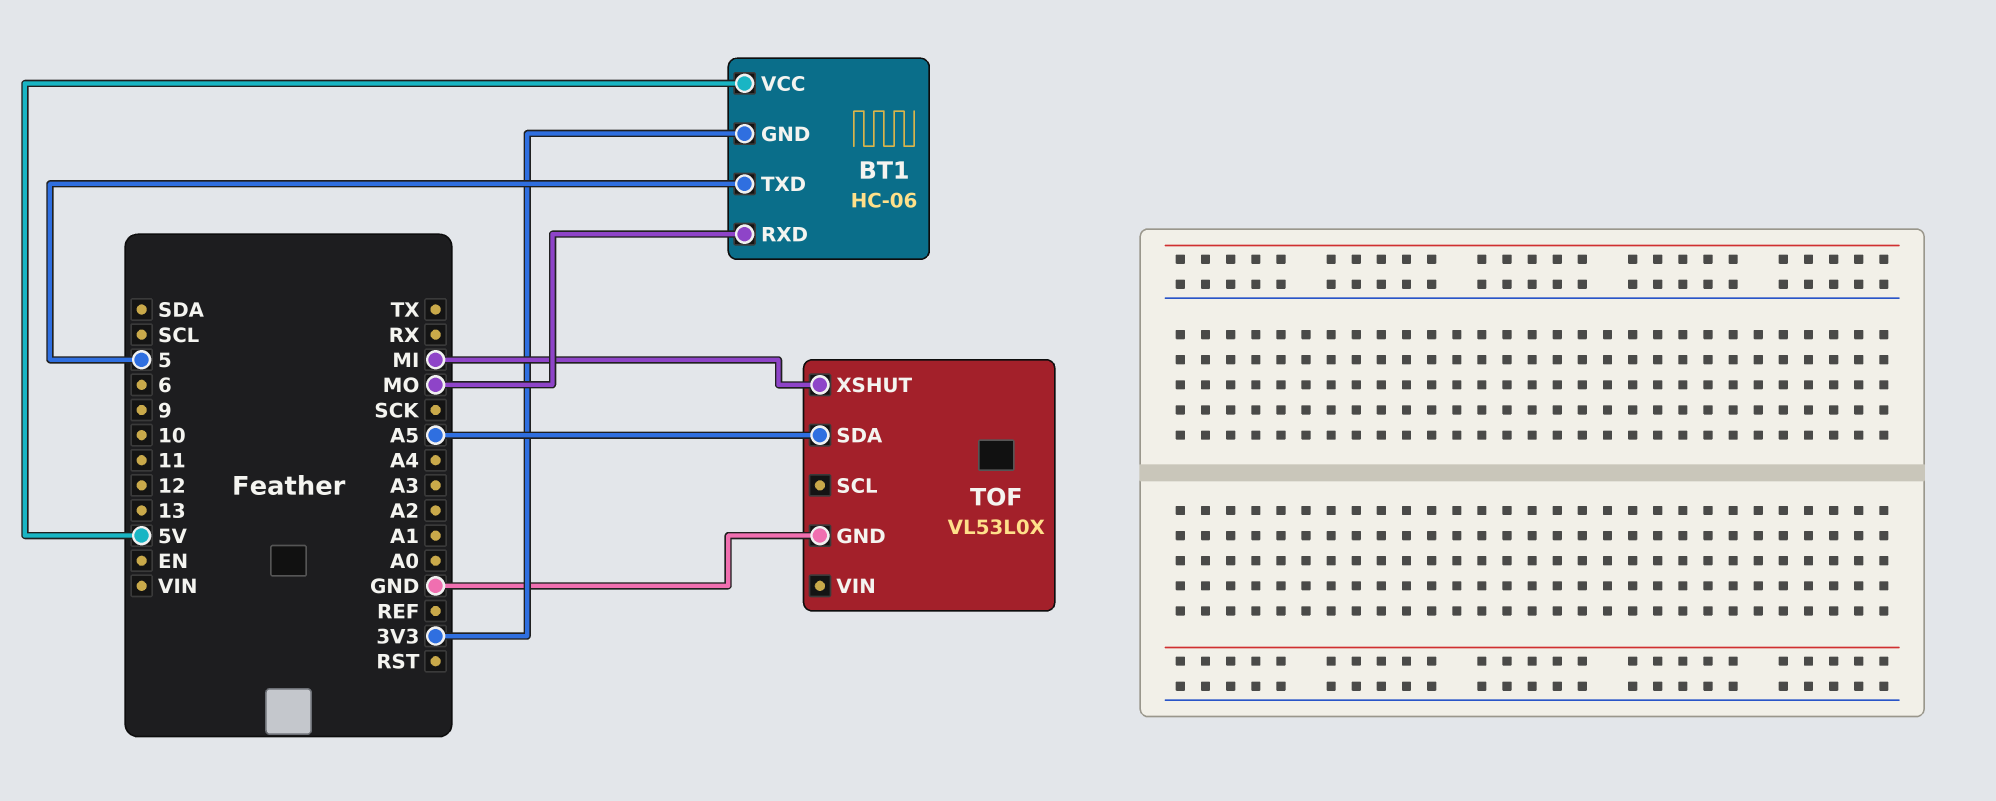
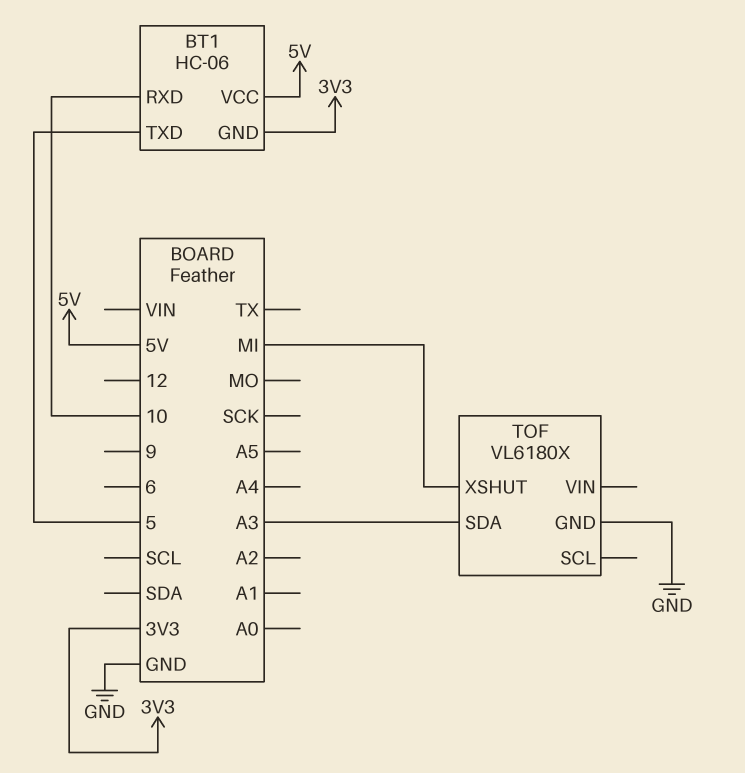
BT1 pin RXD: MO -> 10
TOF: VL53L0X -> VL6180X
TOF pin SDA: A5 -> A3

